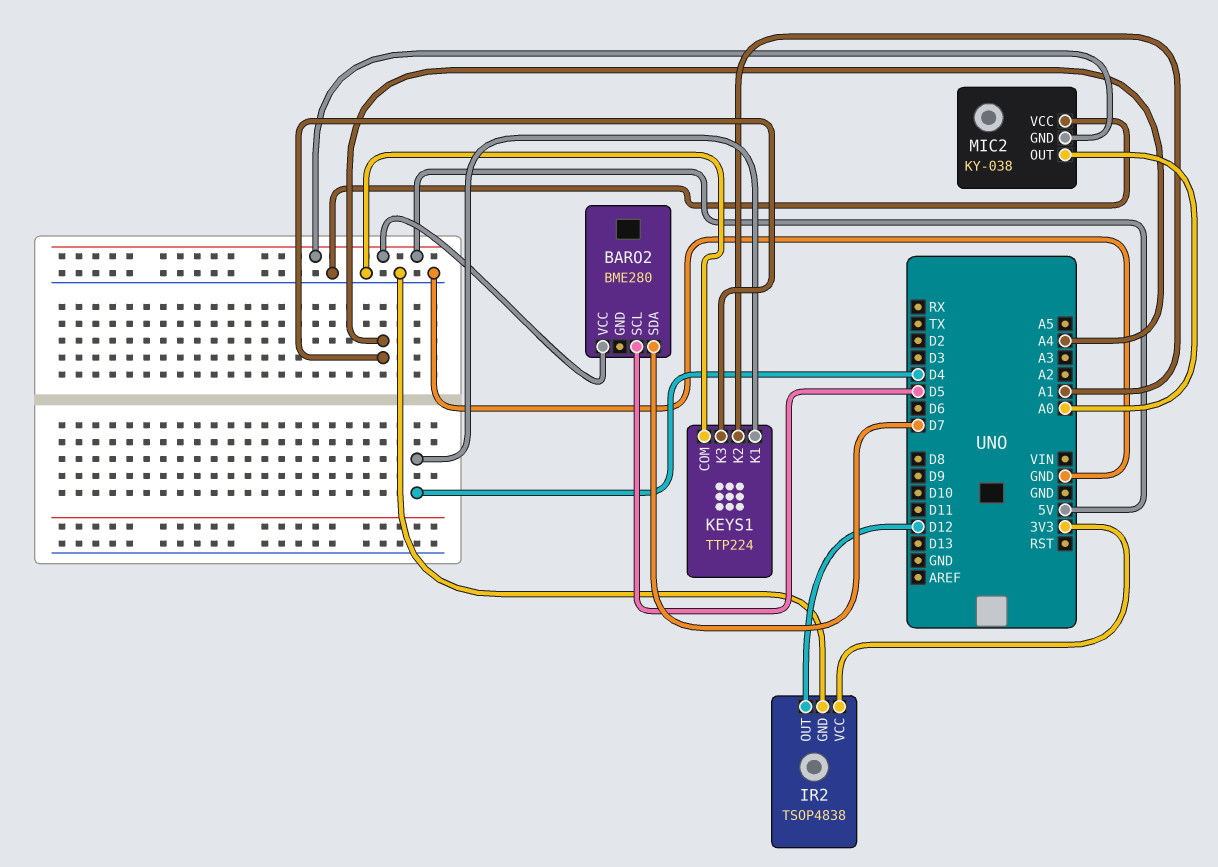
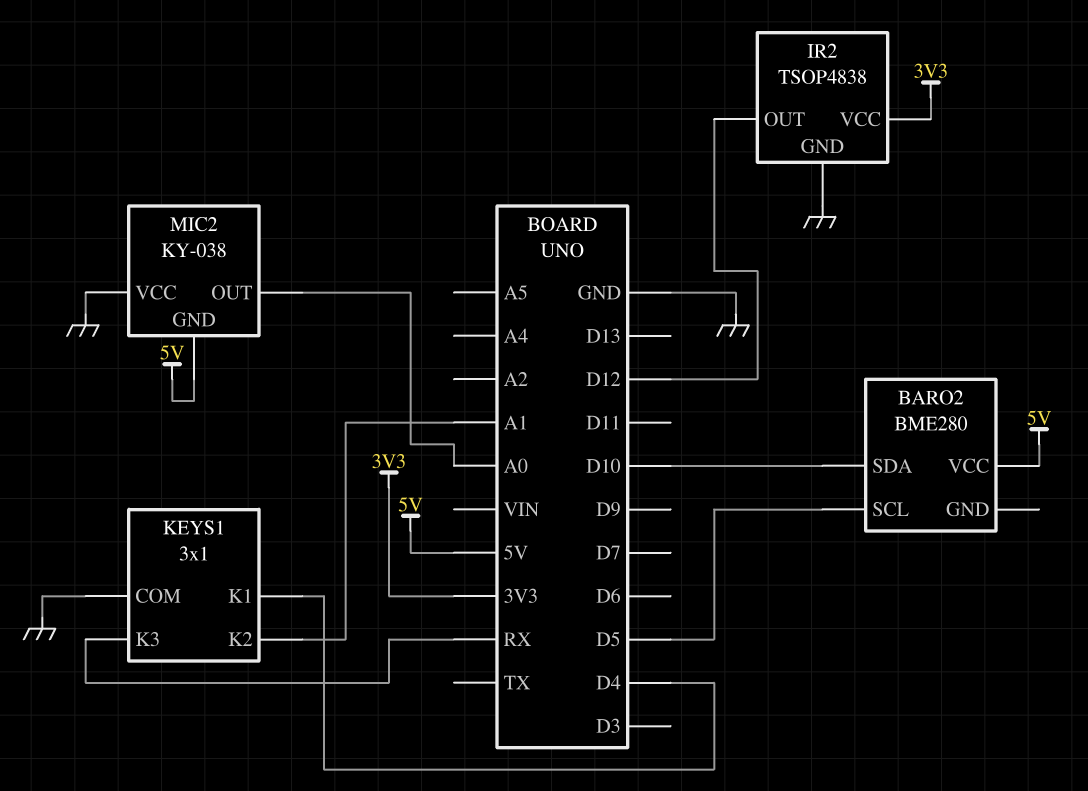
BARO2 pin SDA: D7 -> D10
KEYS1: TTP224 -> 3x1
KEYS1 pin K3: A4 -> RX

